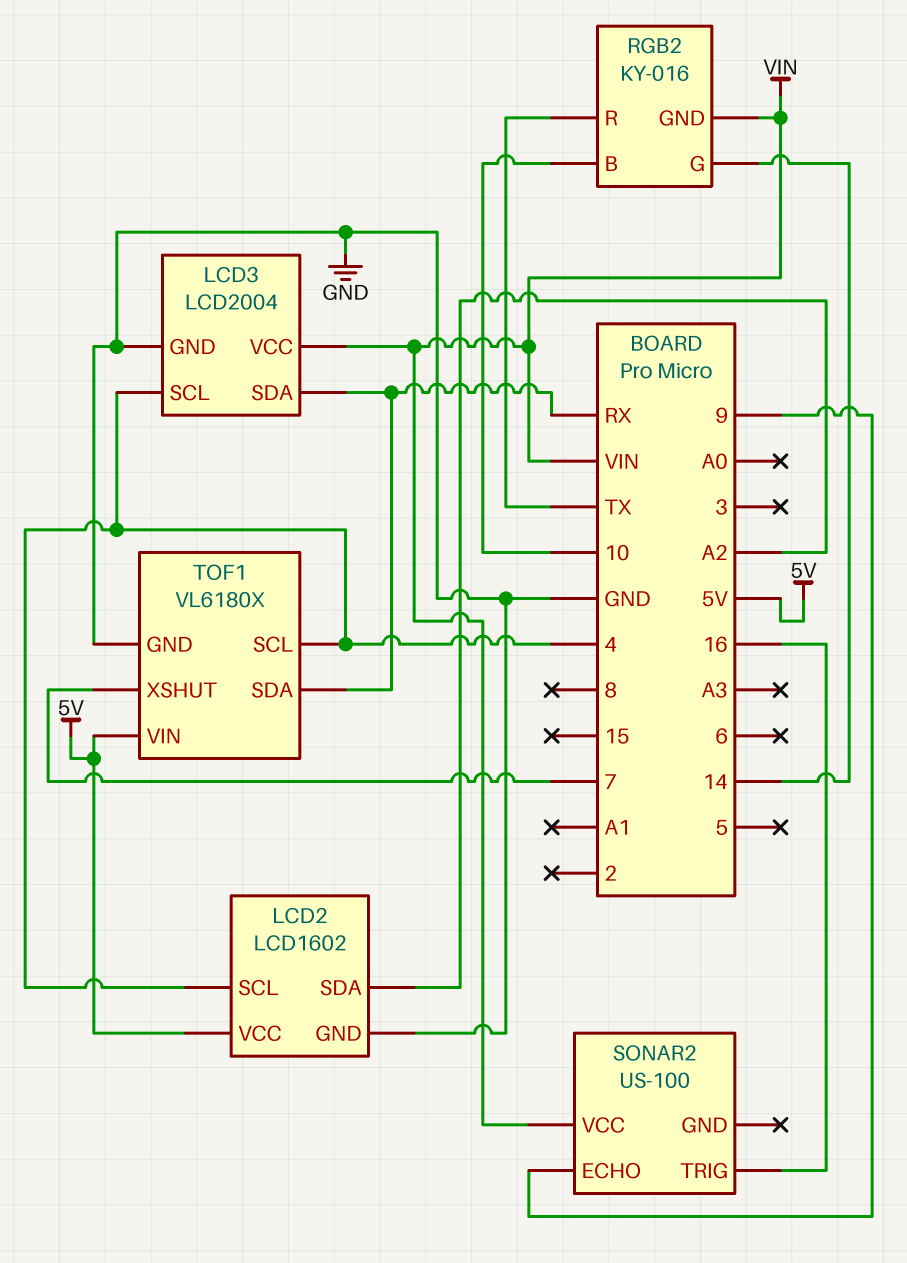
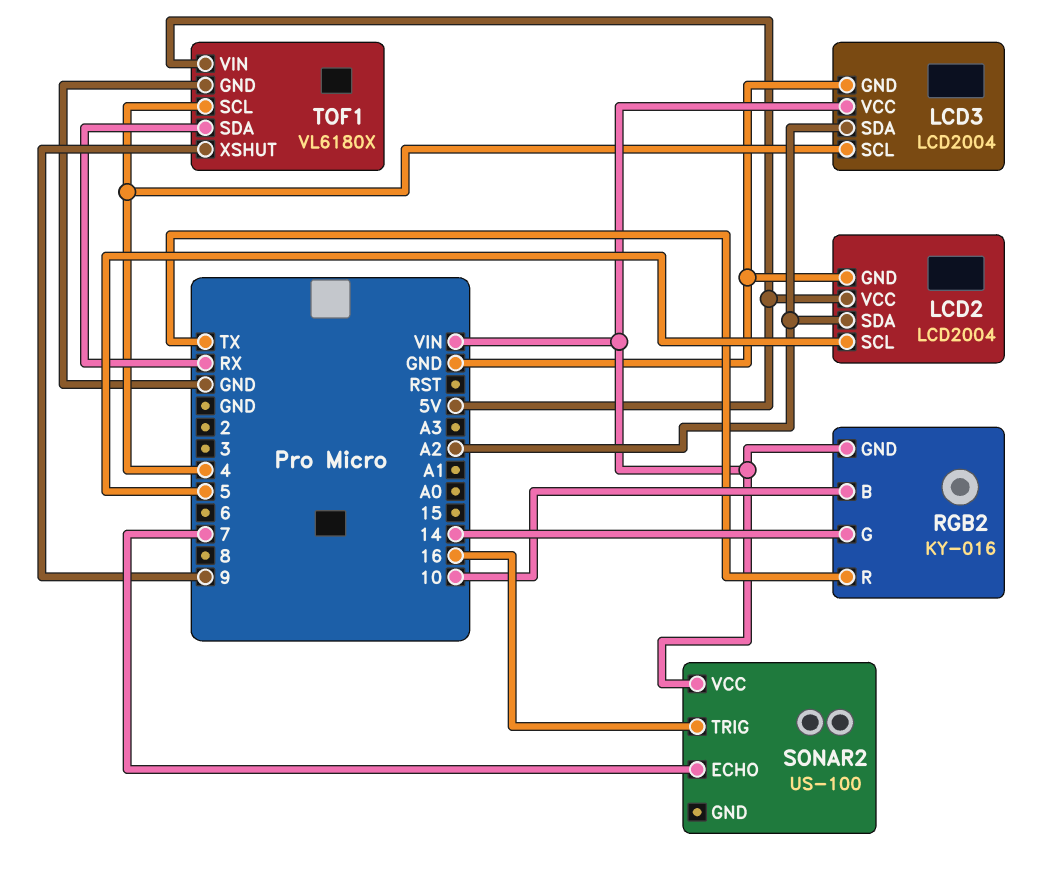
LCD2: LCD1602 -> LCD2004
LCD2 pin SCL: 4 -> 5
LCD3 pin SDA: RX -> A2
SONAR2 pin ECHO: 9 -> 7
TOF1 pin XSHUT: 7 -> 9

